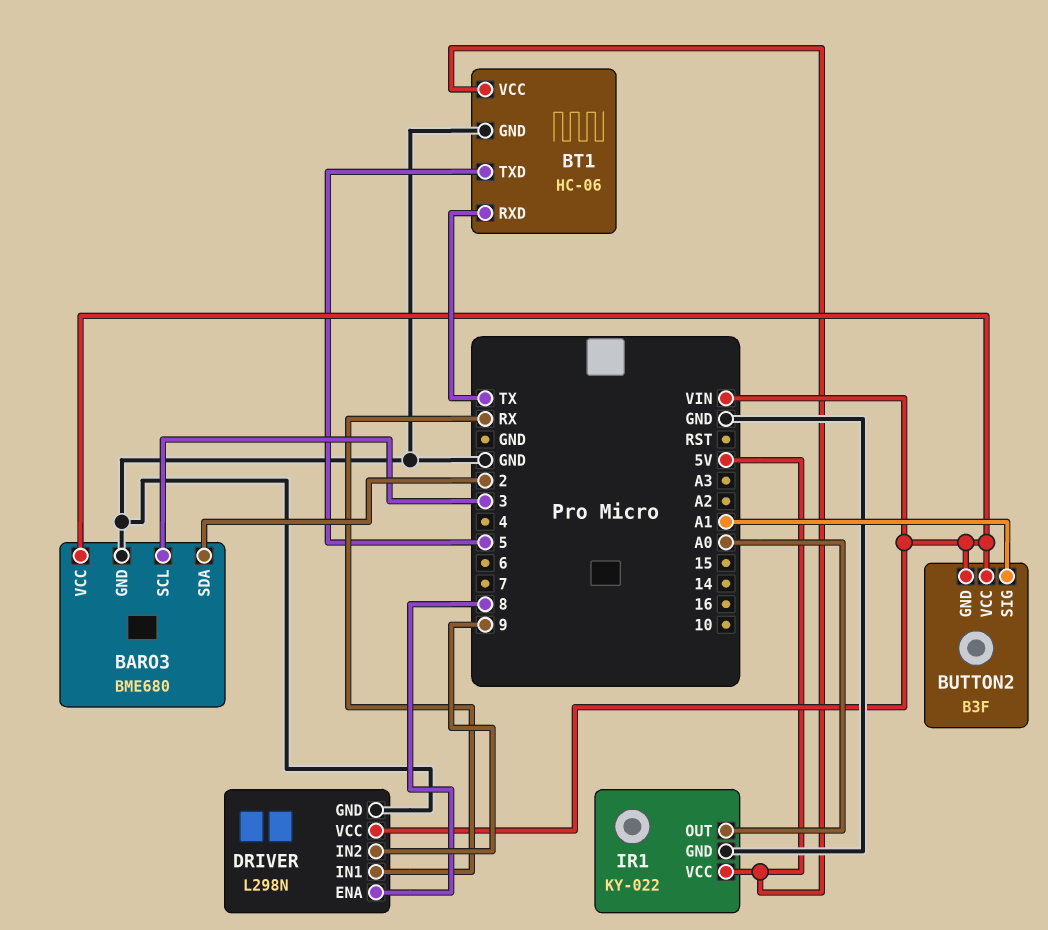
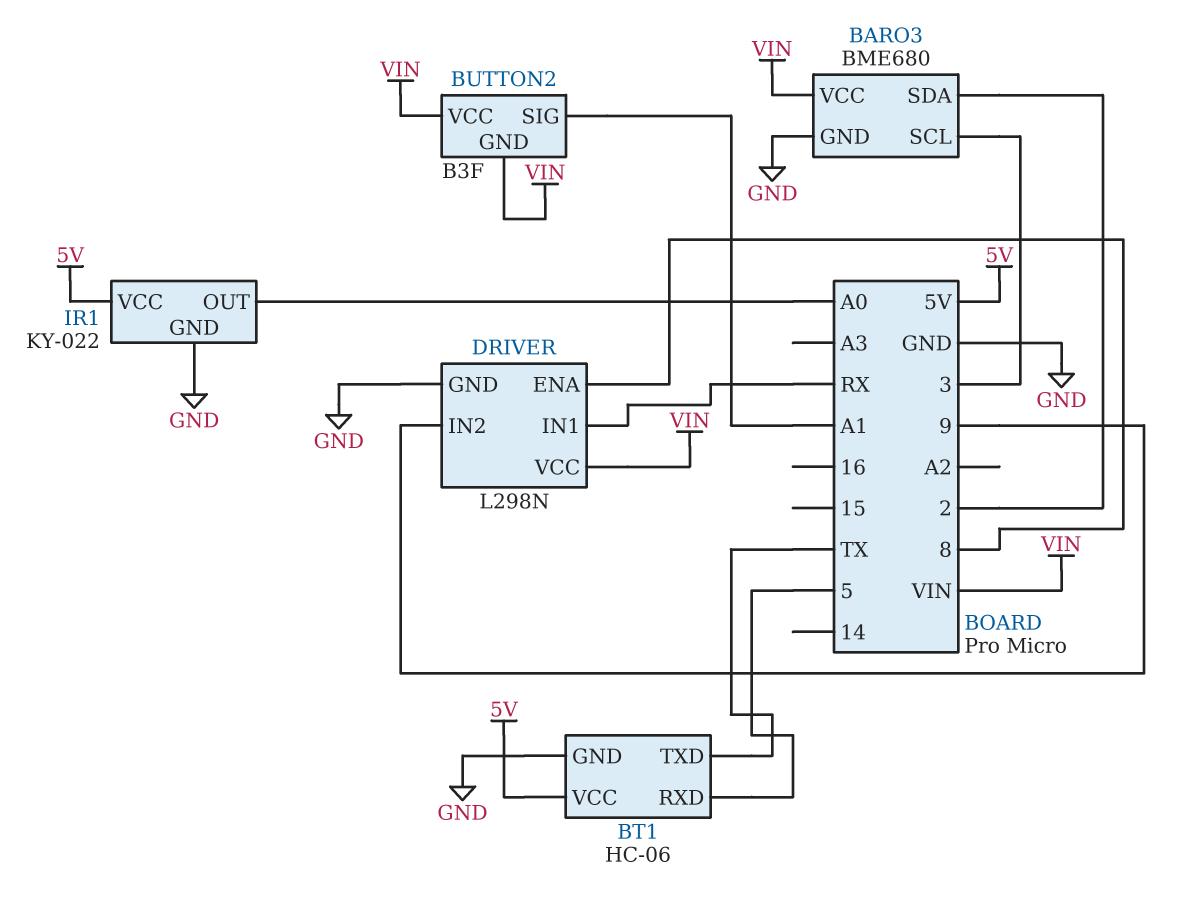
BT1 pin RXD: TX -> 5
BT1 pin TXD: 5 -> TX

